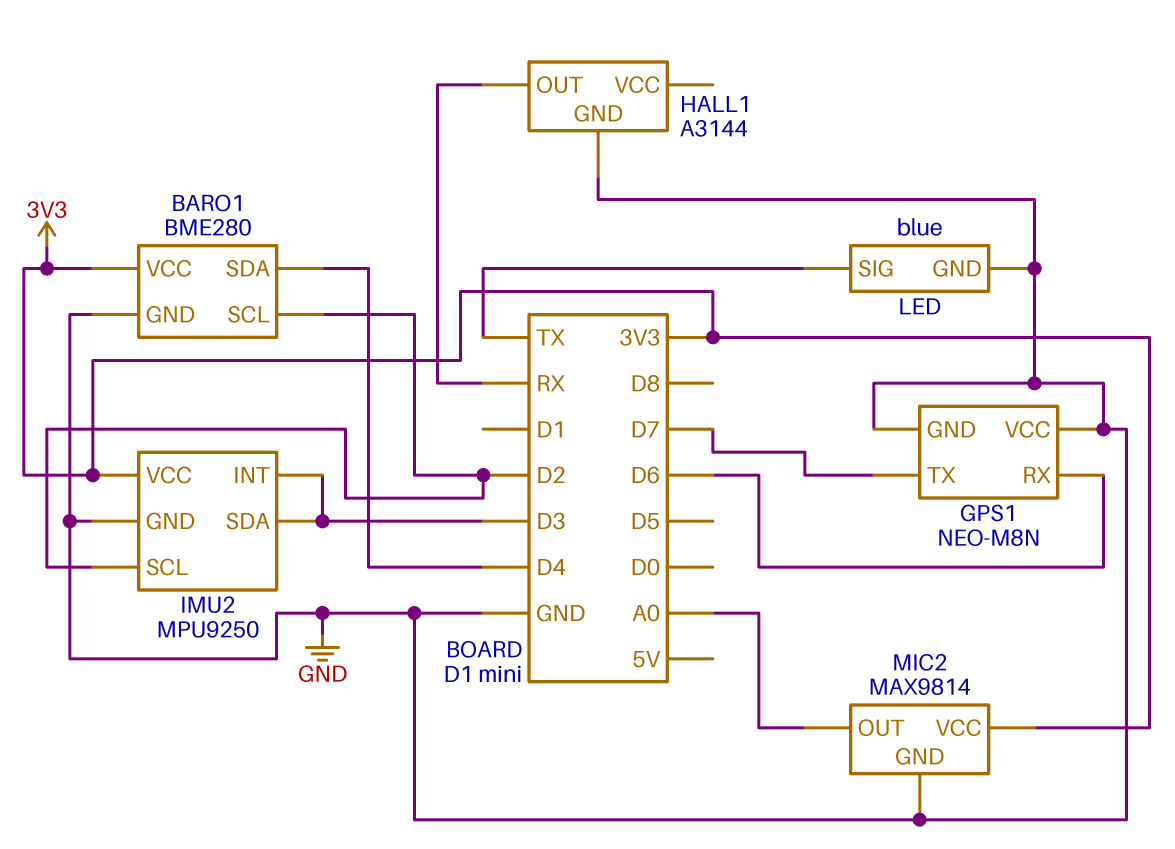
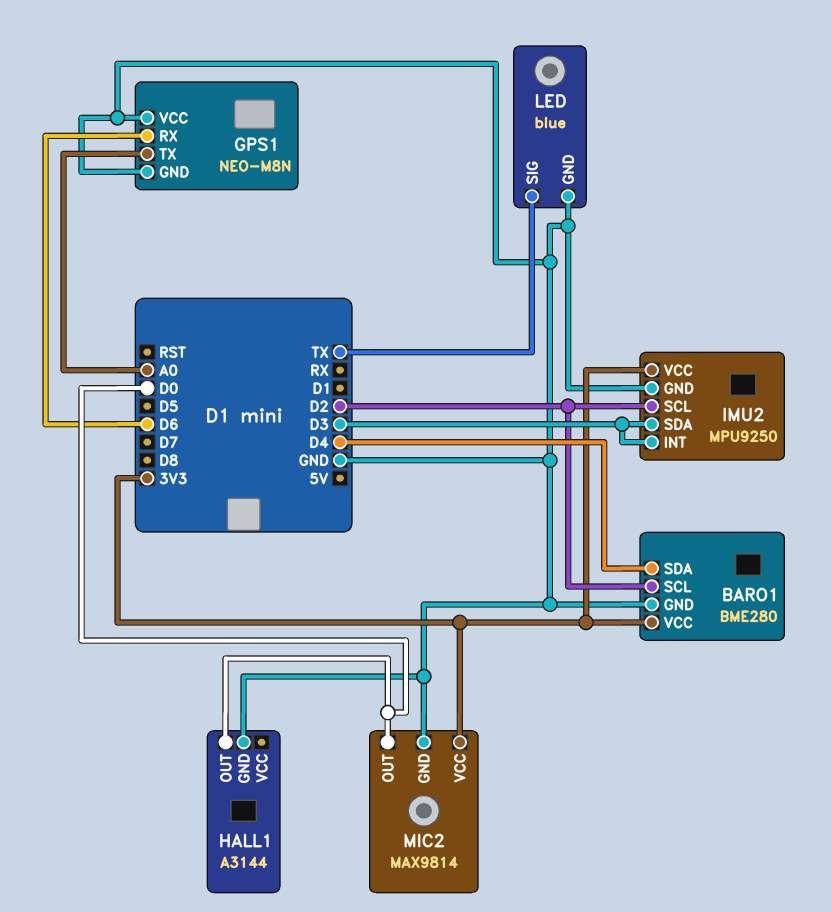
GPS1 pin TX: D7 -> A0
HALL1 pin OUT: RX -> D0
MIC2 pin OUT: A0 -> D0

